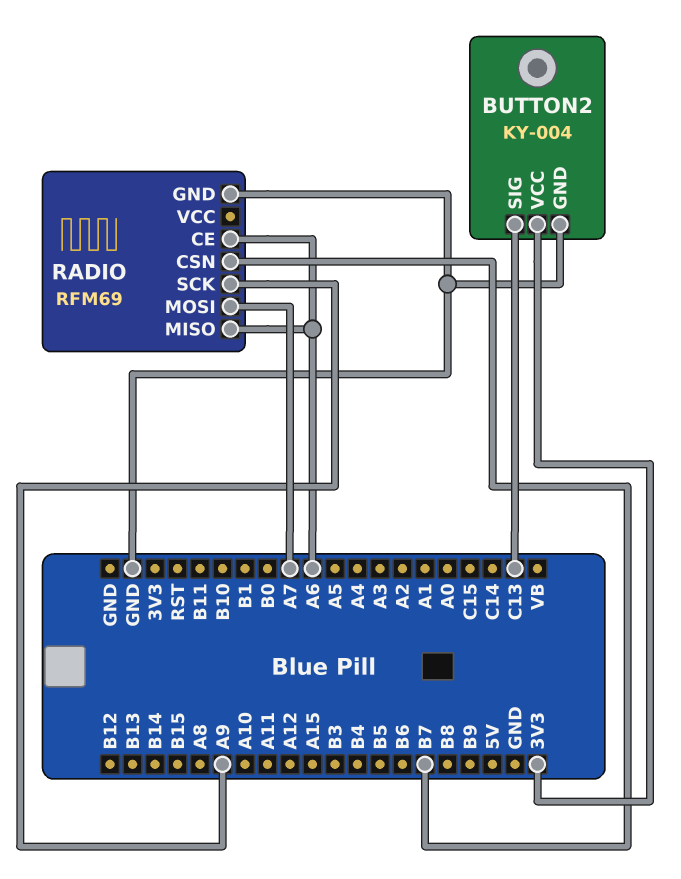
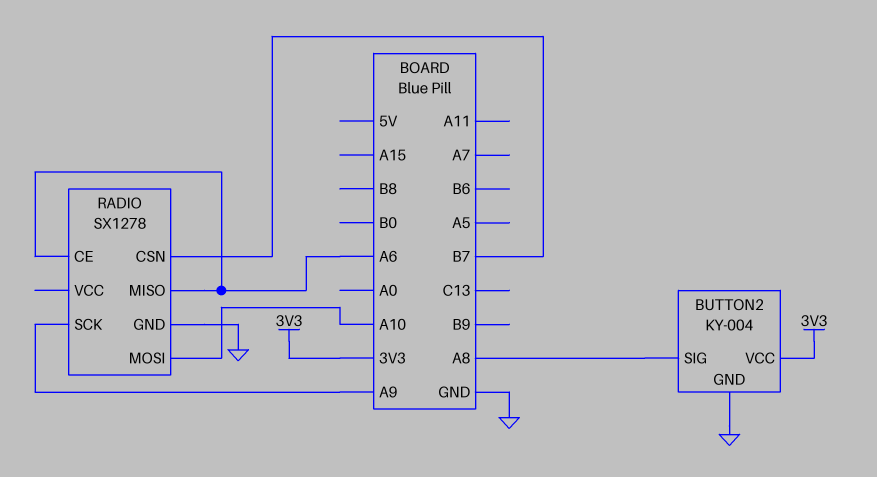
BUTTON2 pin SIG: C13 -> A8
RADIO: RFM69 -> SX1278
RADIO pin MOSI: A7 -> A10

